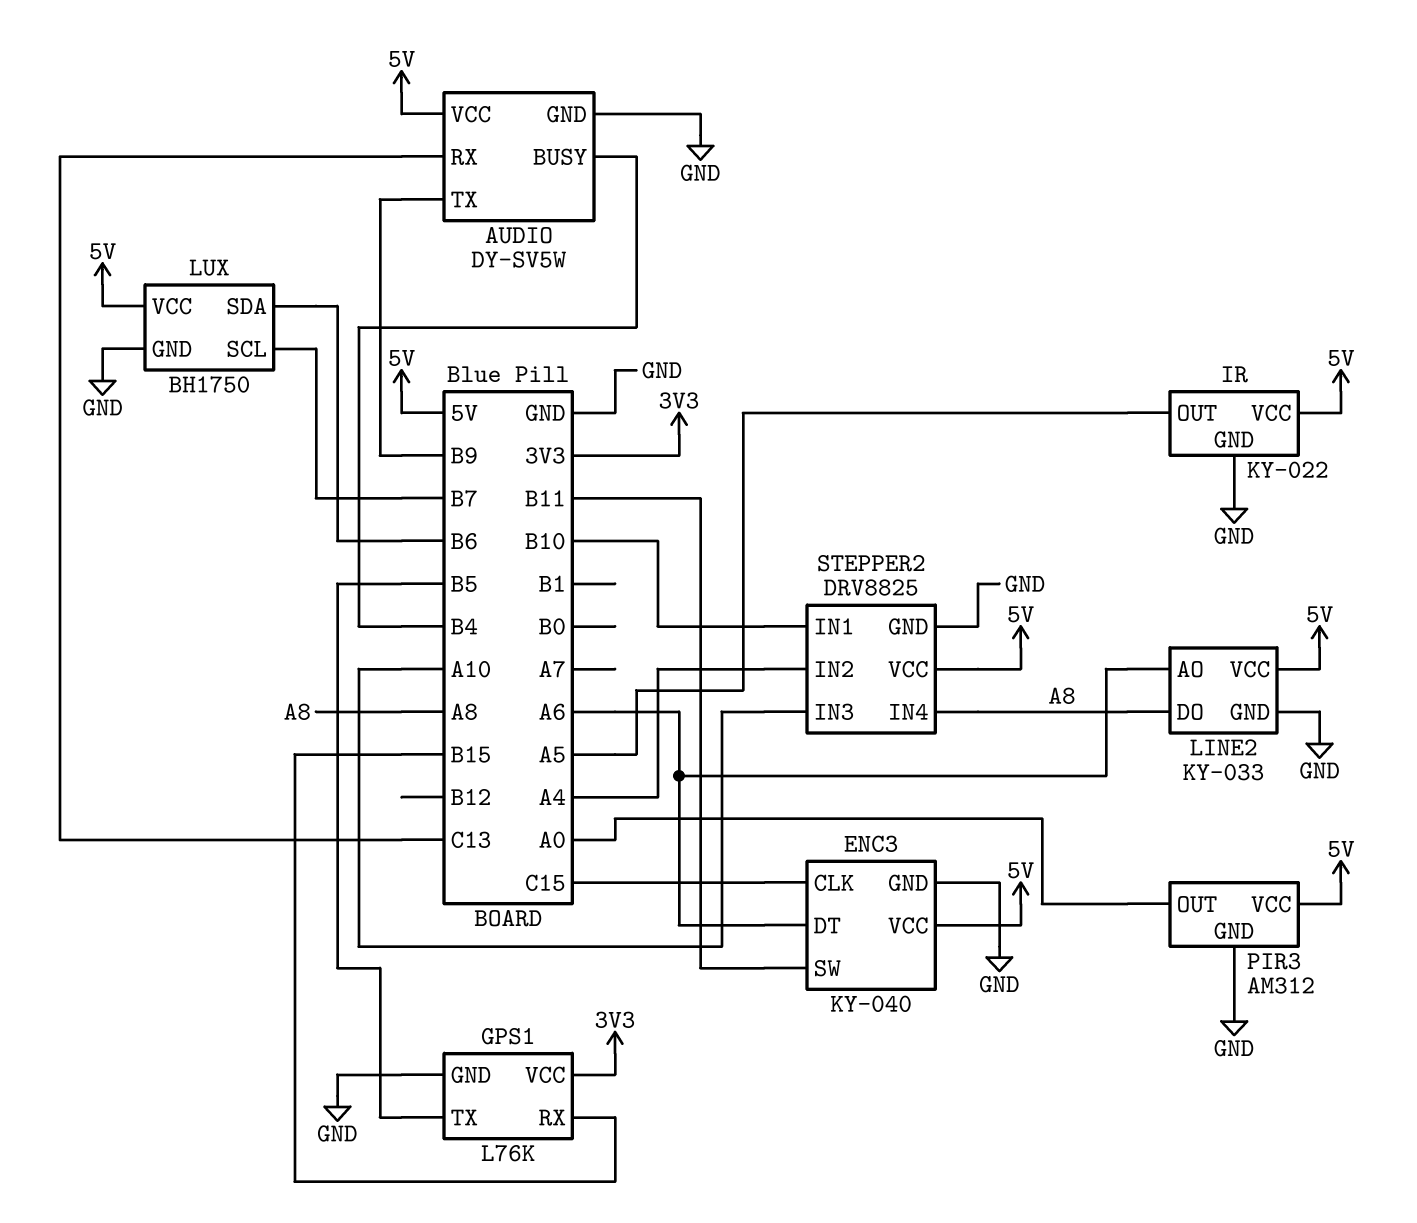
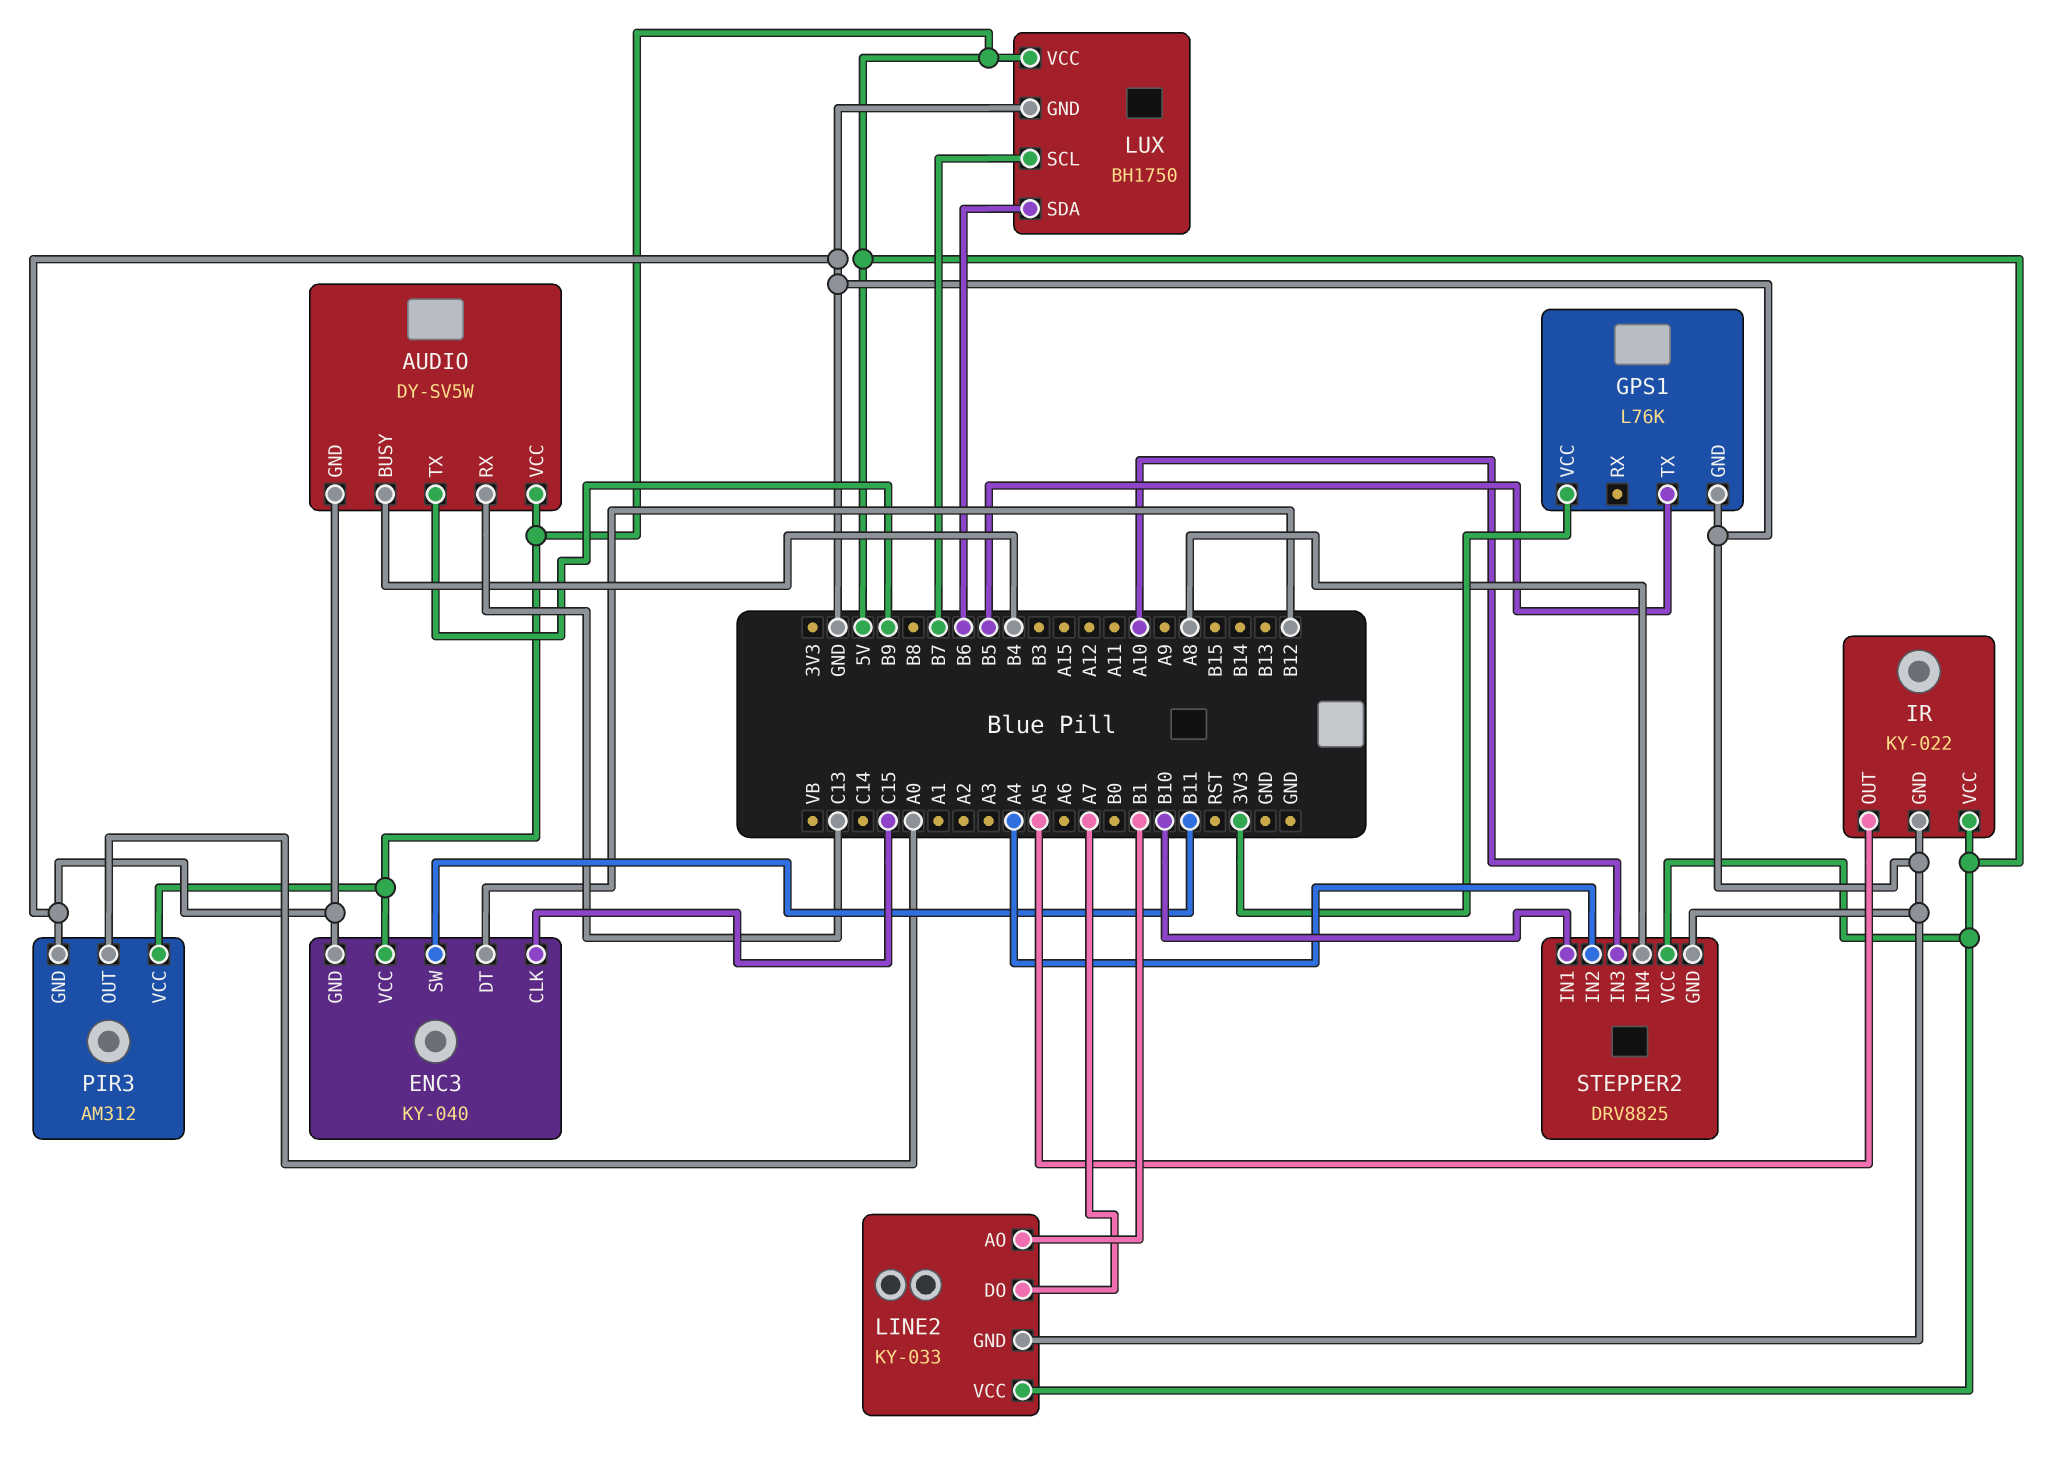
ENC3 pin DT: A6 -> B12
GPS1 pin RX: B15 -> none
LINE2 pin AO: A6 -> B1
LINE2 pin DO: A8 -> A7

